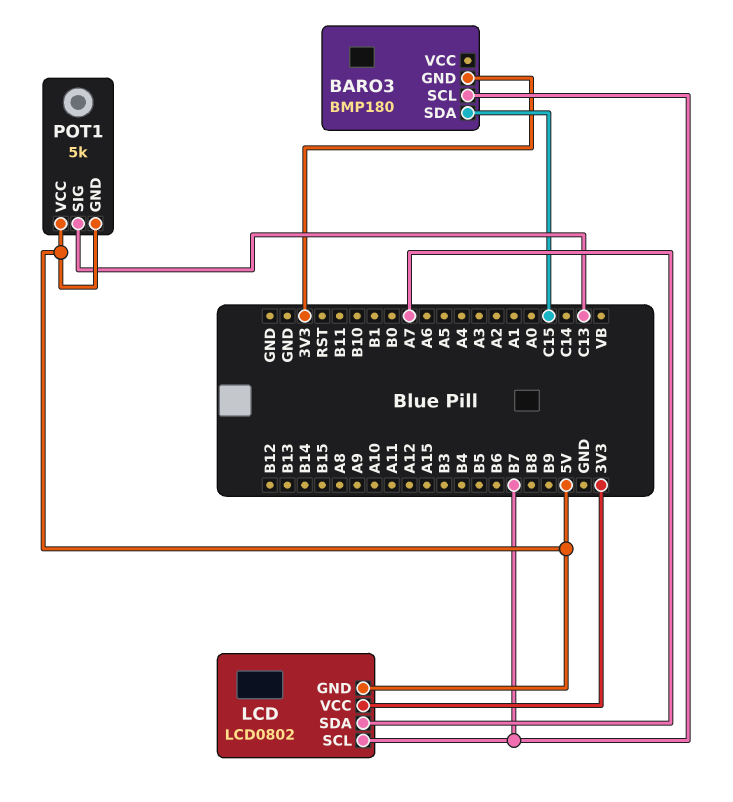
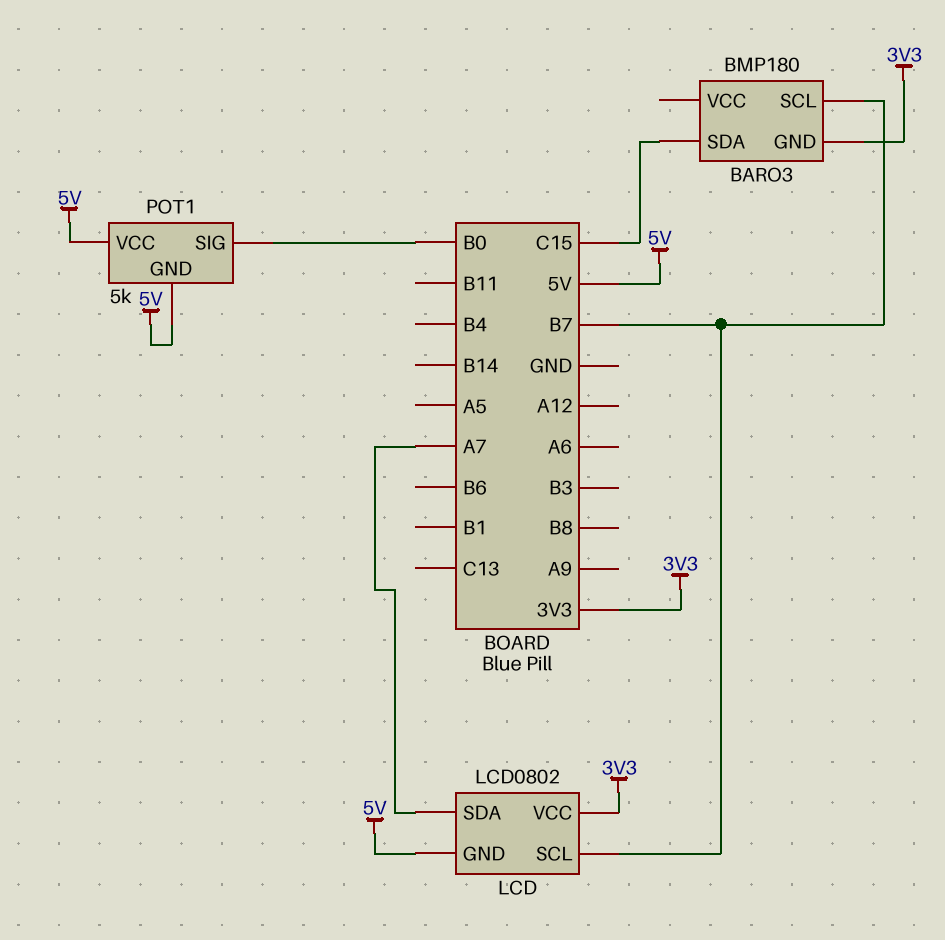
POT1 pin SIG: C13 -> B0

